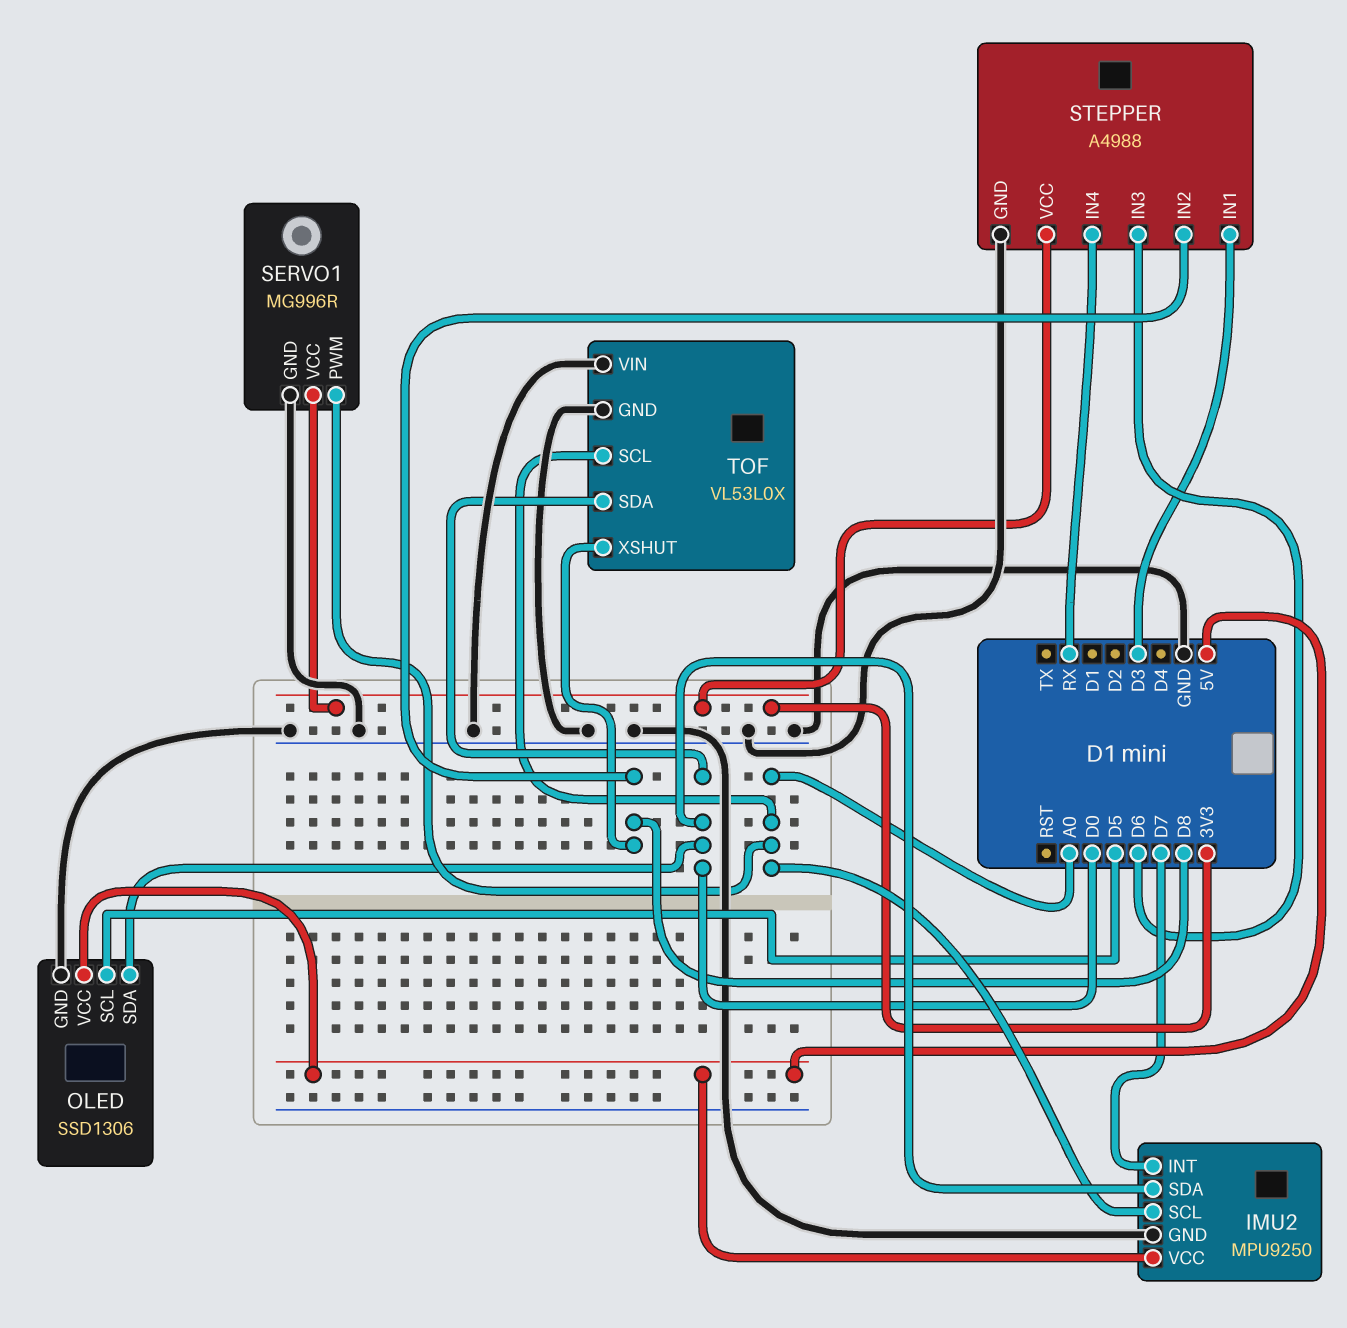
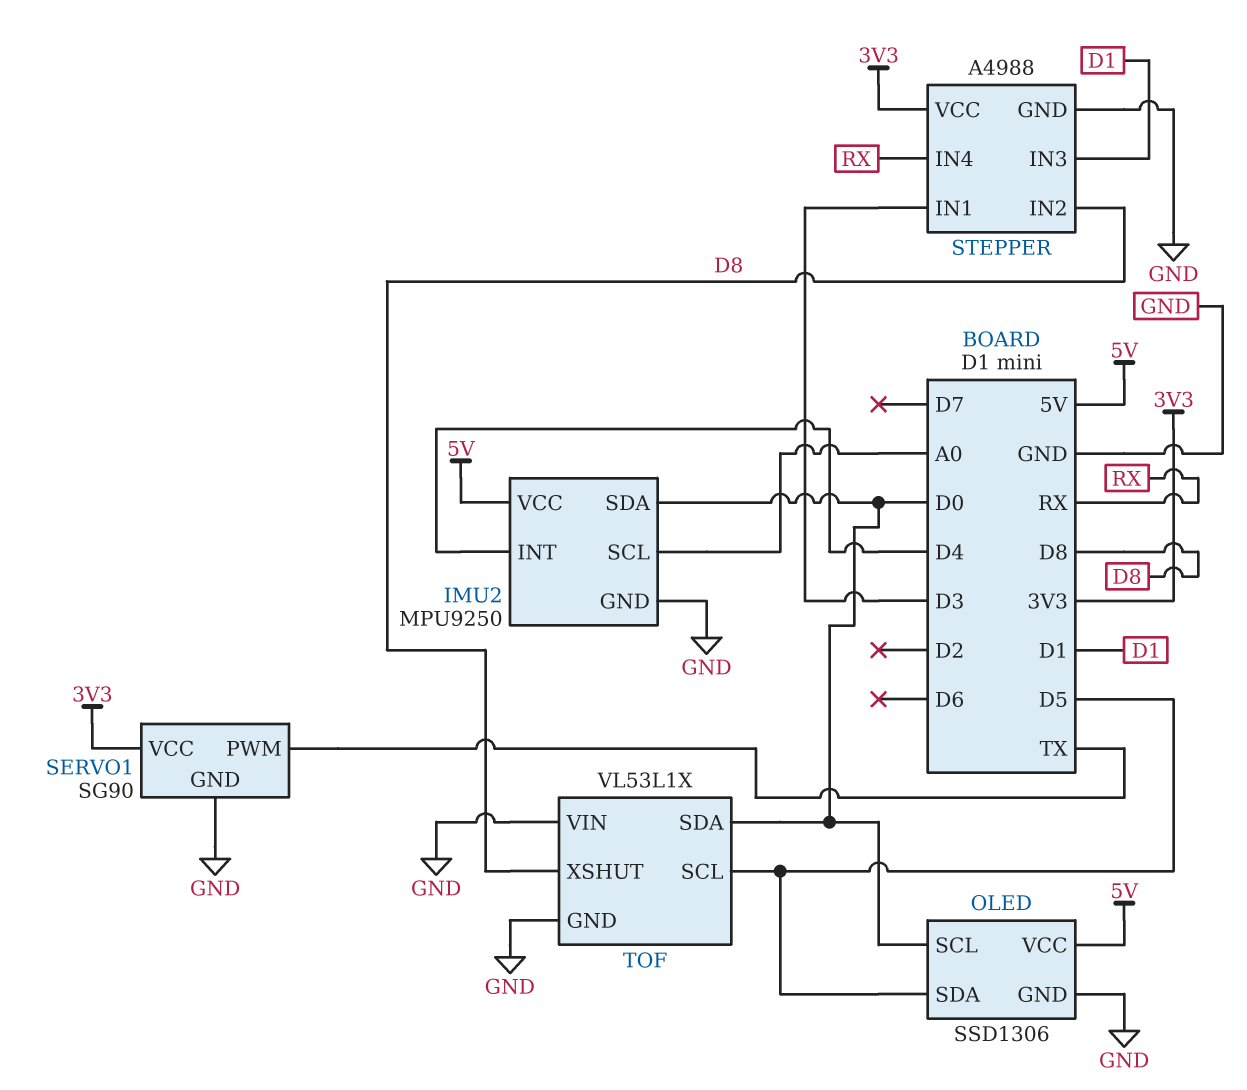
IMU2 pin INT: D7 -> D4
OLED pin SCL: D5 -> D0
OLED pin SDA: D0 -> D5
SERVO1: MG996R -> SG90
SERVO1 pin PWM: A0 -> TX
STEPPER pin IN3: D6 -> D1
TOF: VL53L0X -> VL53L1X
TOF pin SCL: A0 -> D5

